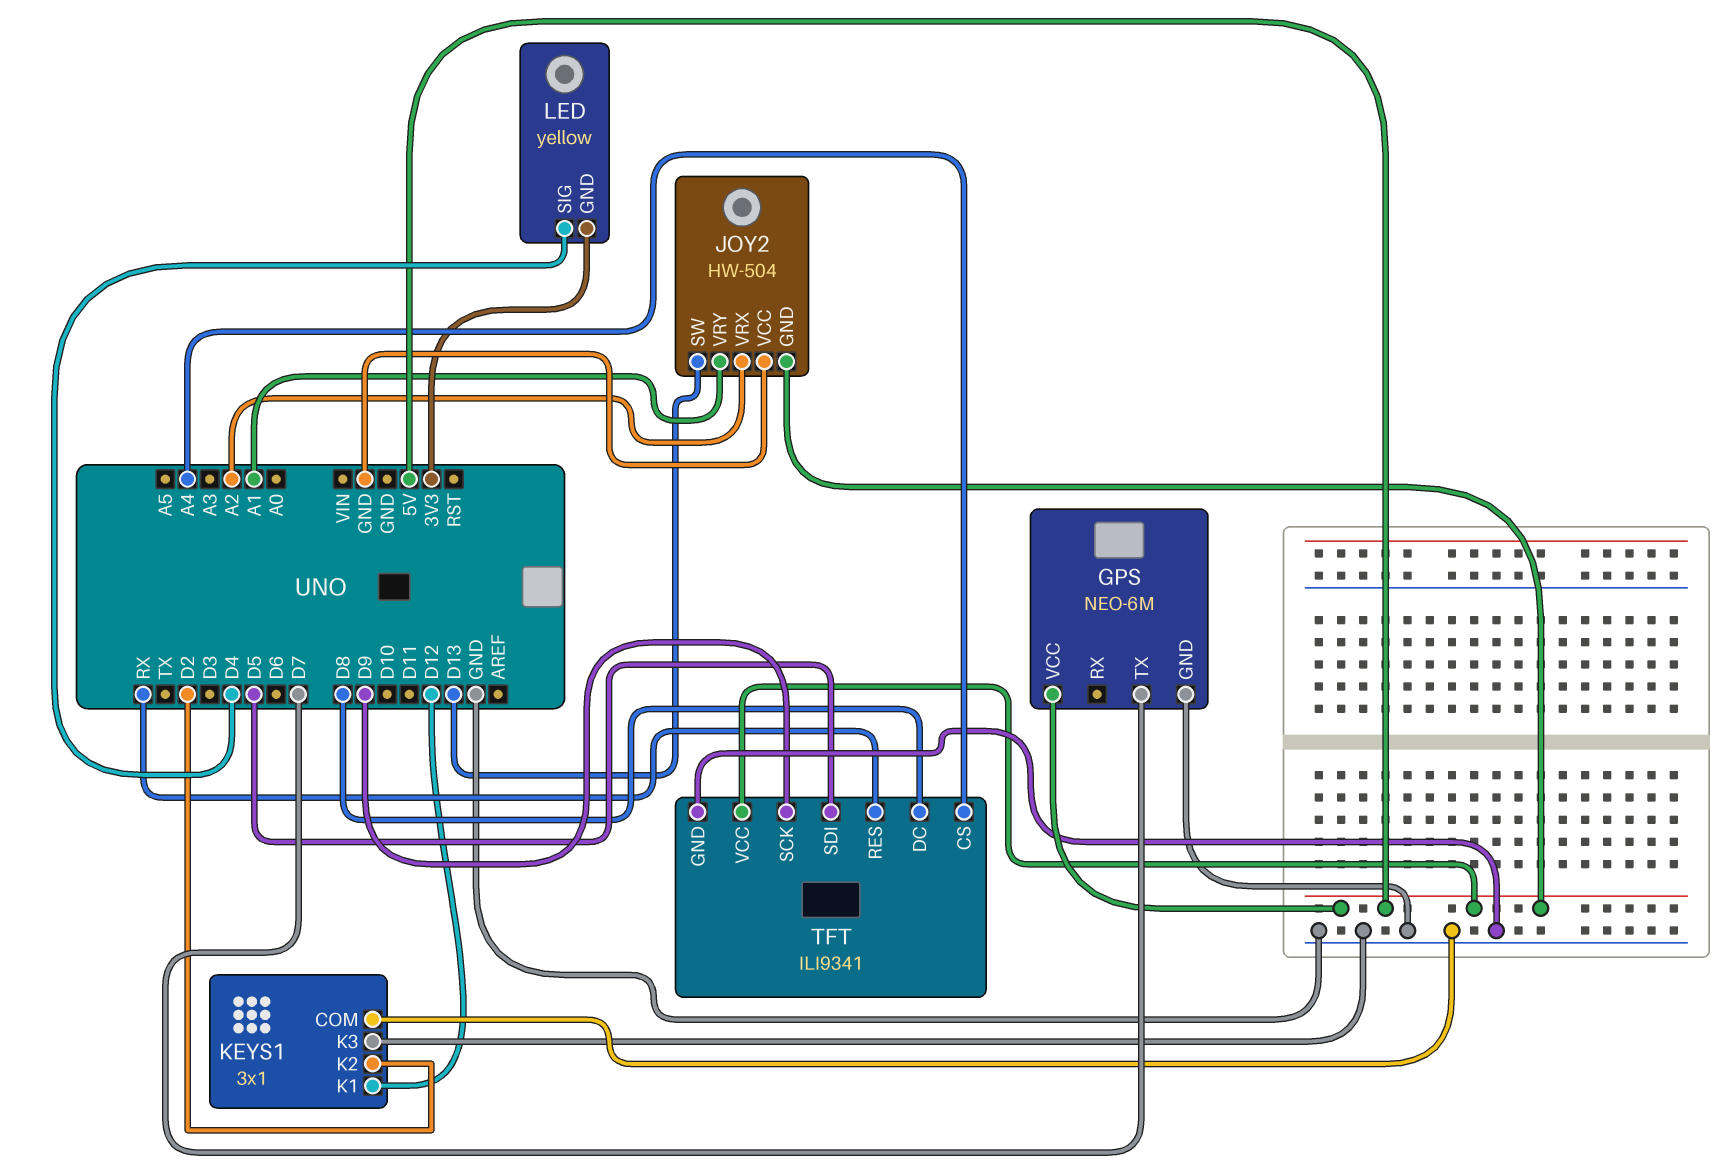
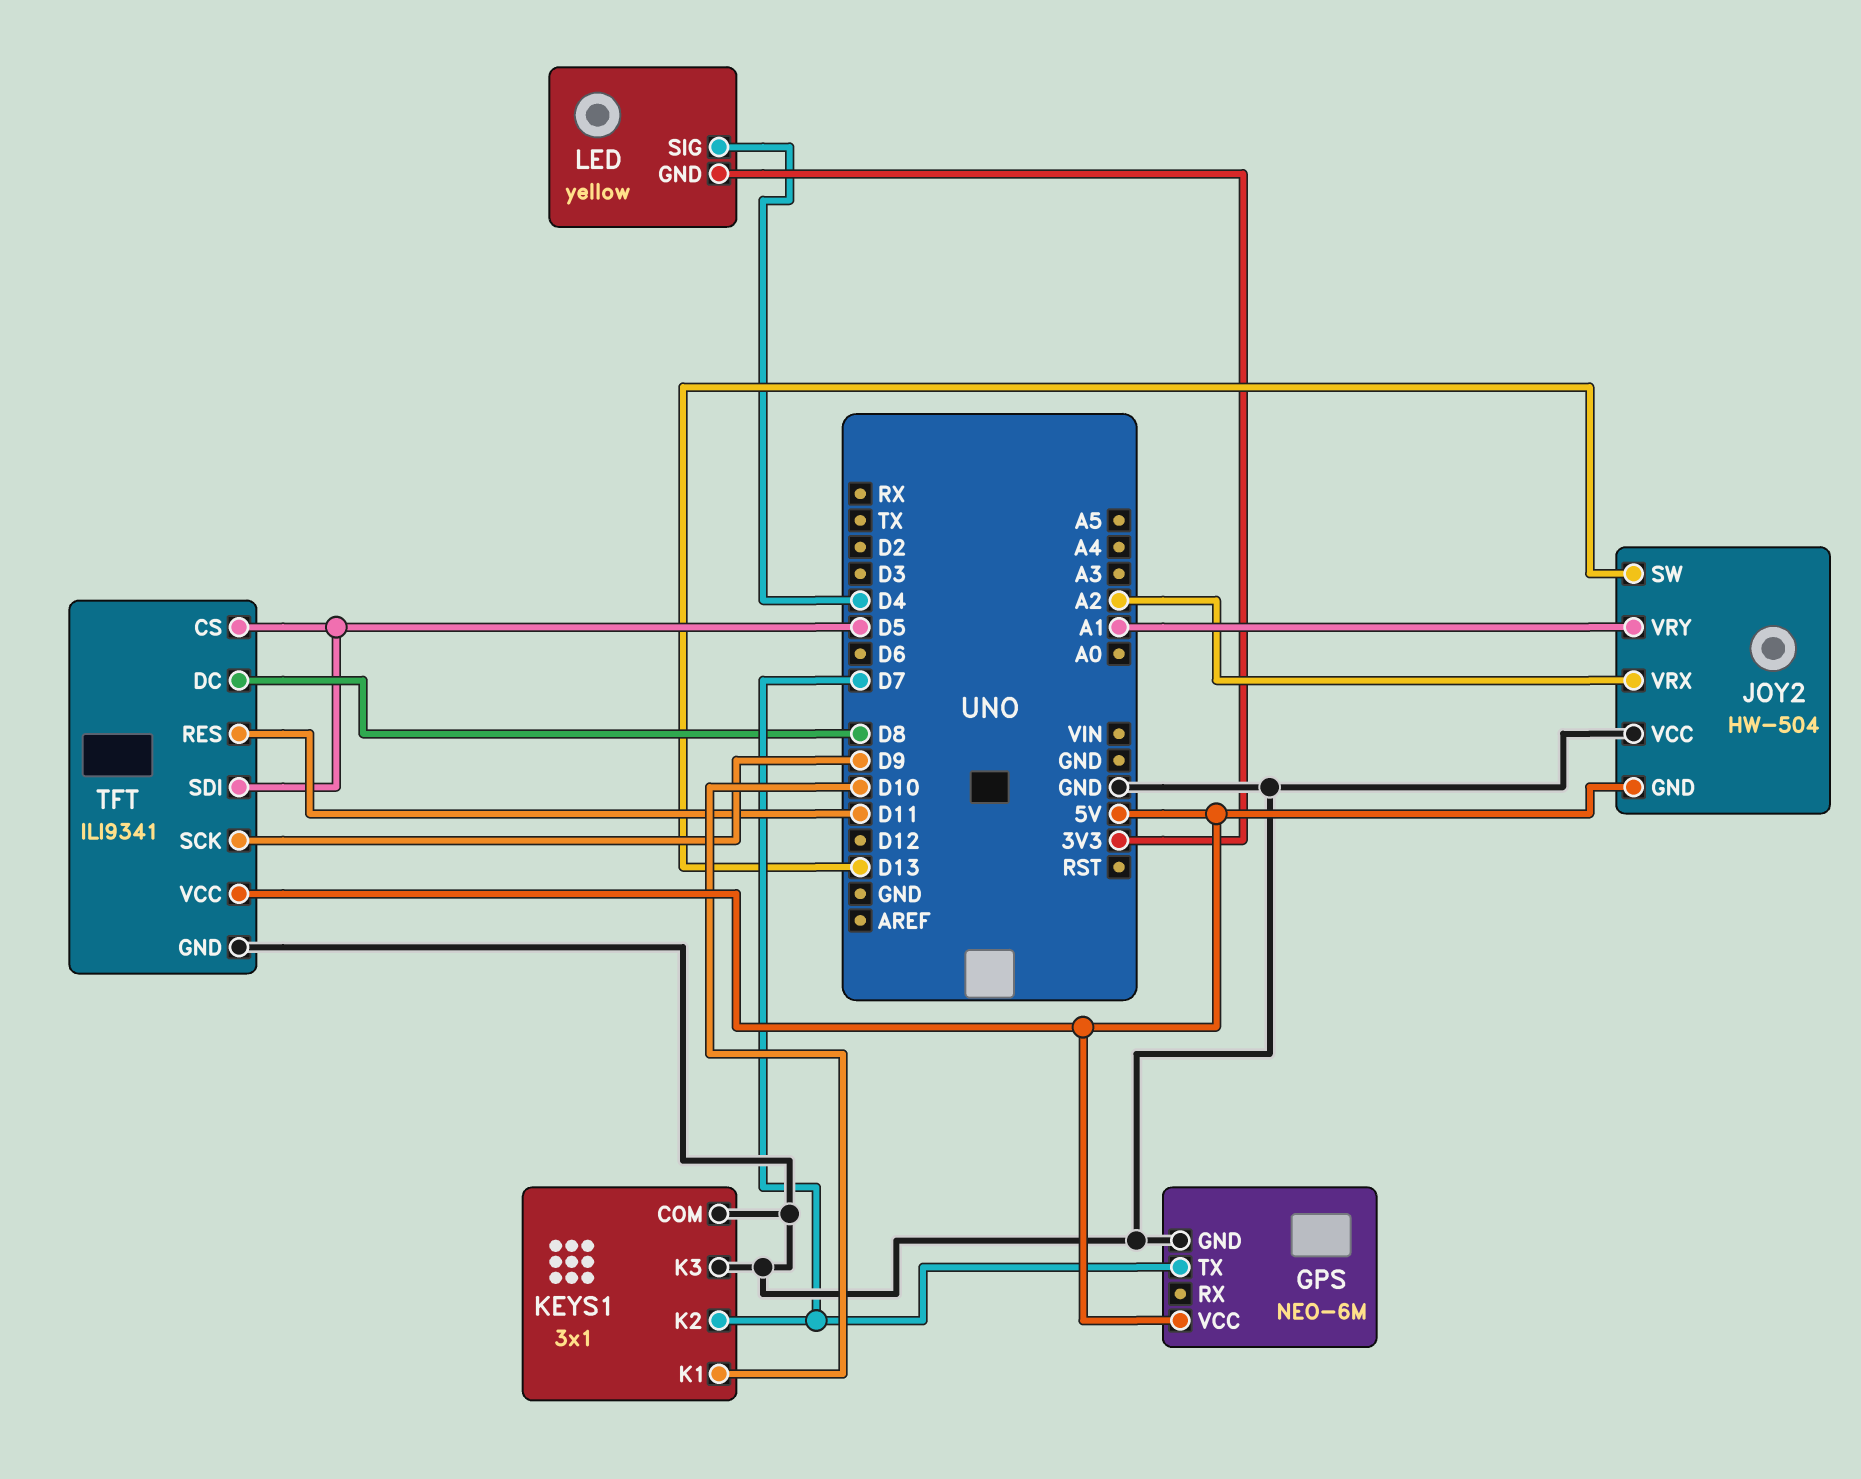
KEYS1 pin K1: D12 -> D10
KEYS1 pin K2: D2 -> D7
TFT pin CS: A4 -> D5
TFT pin RES: RX -> D11

